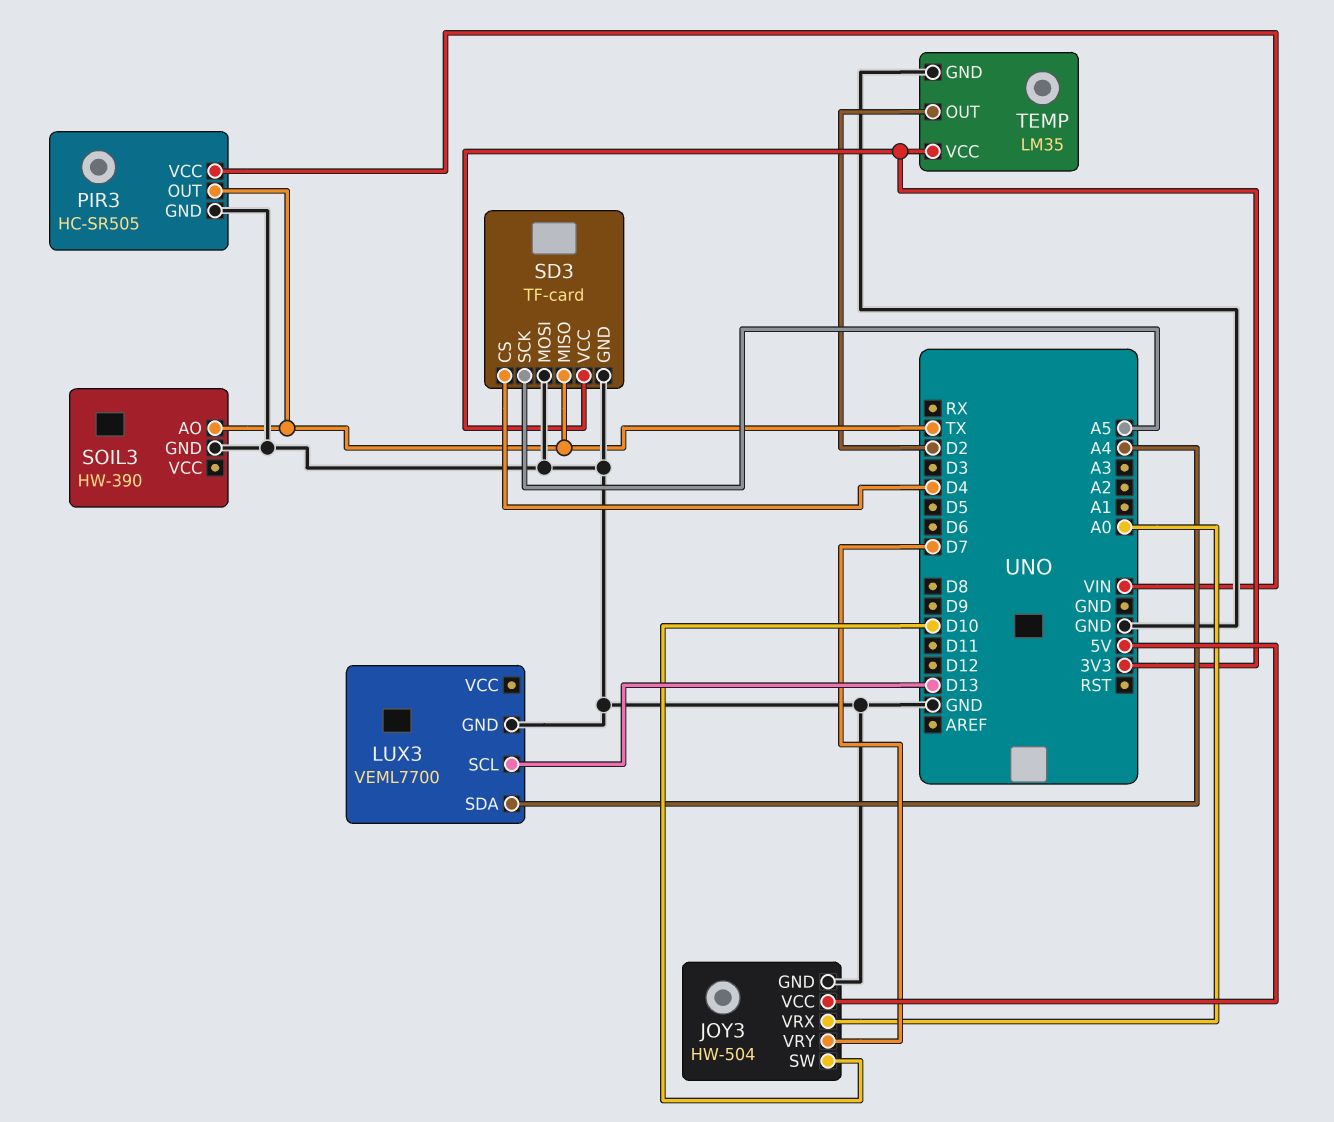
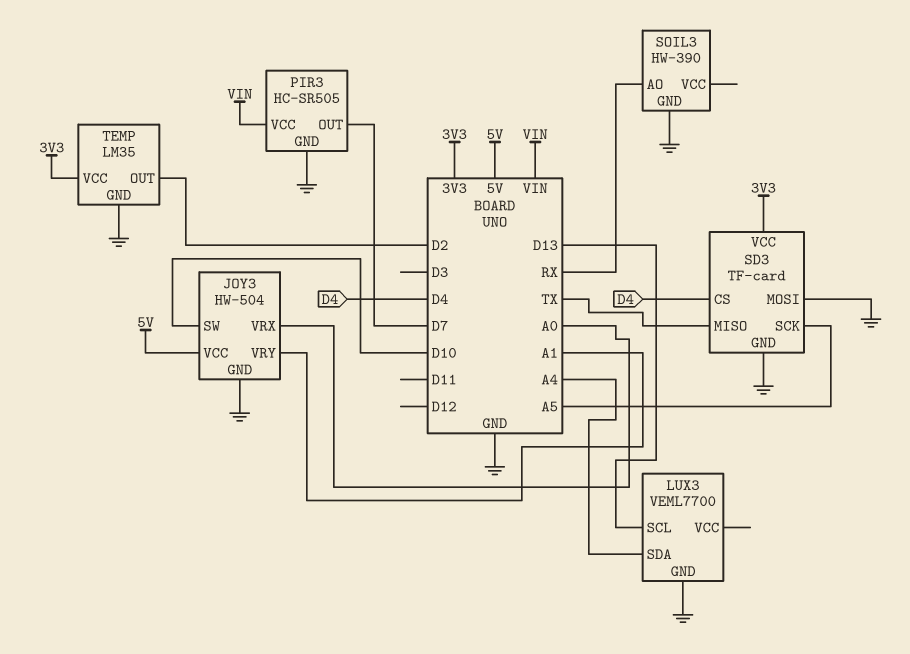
JOY3 pin VRY: D7 -> A1
PIR3 pin OUT: TX -> D7
SOIL3 pin AO: TX -> RX

